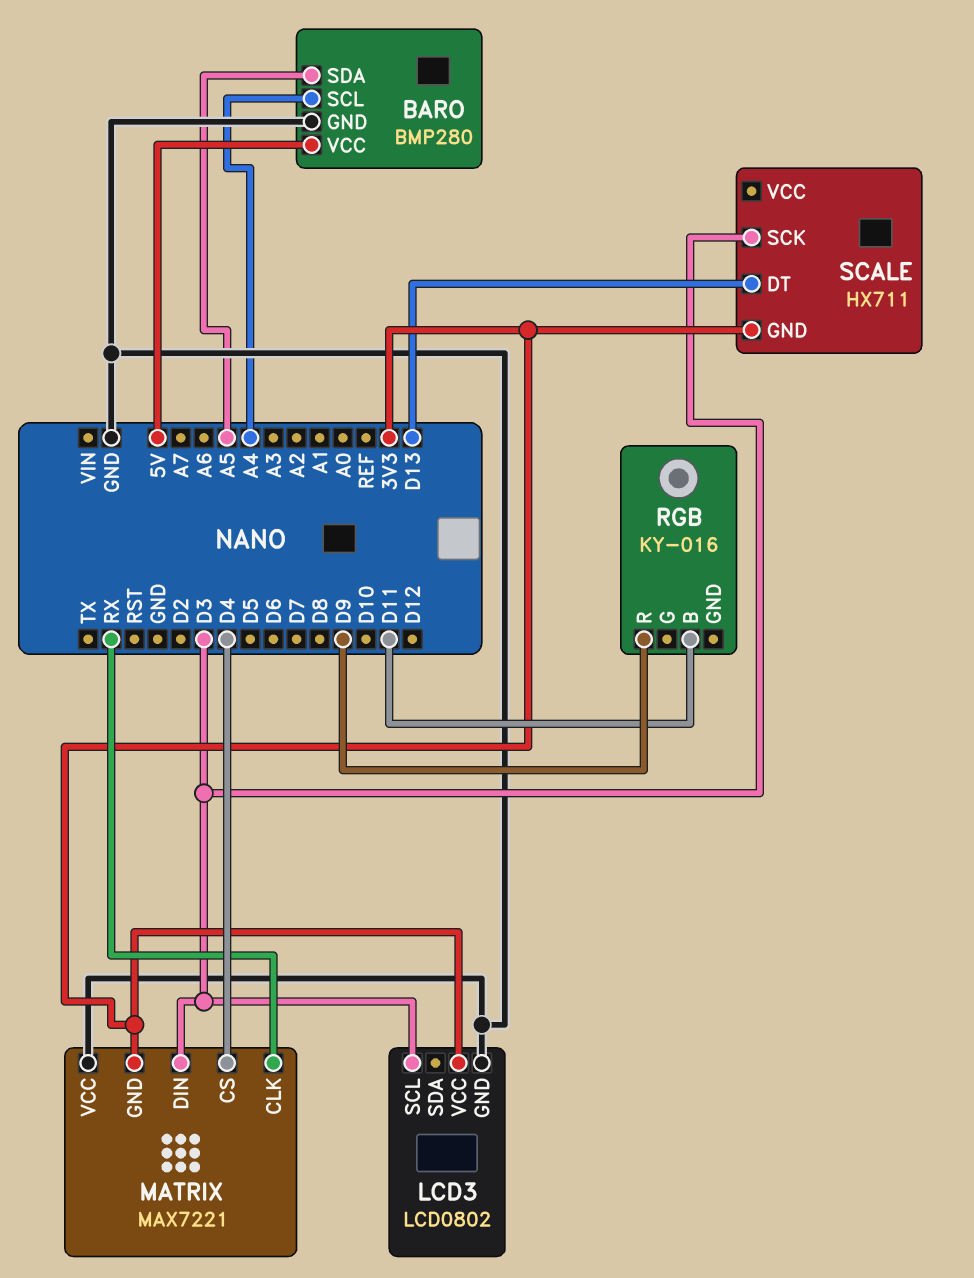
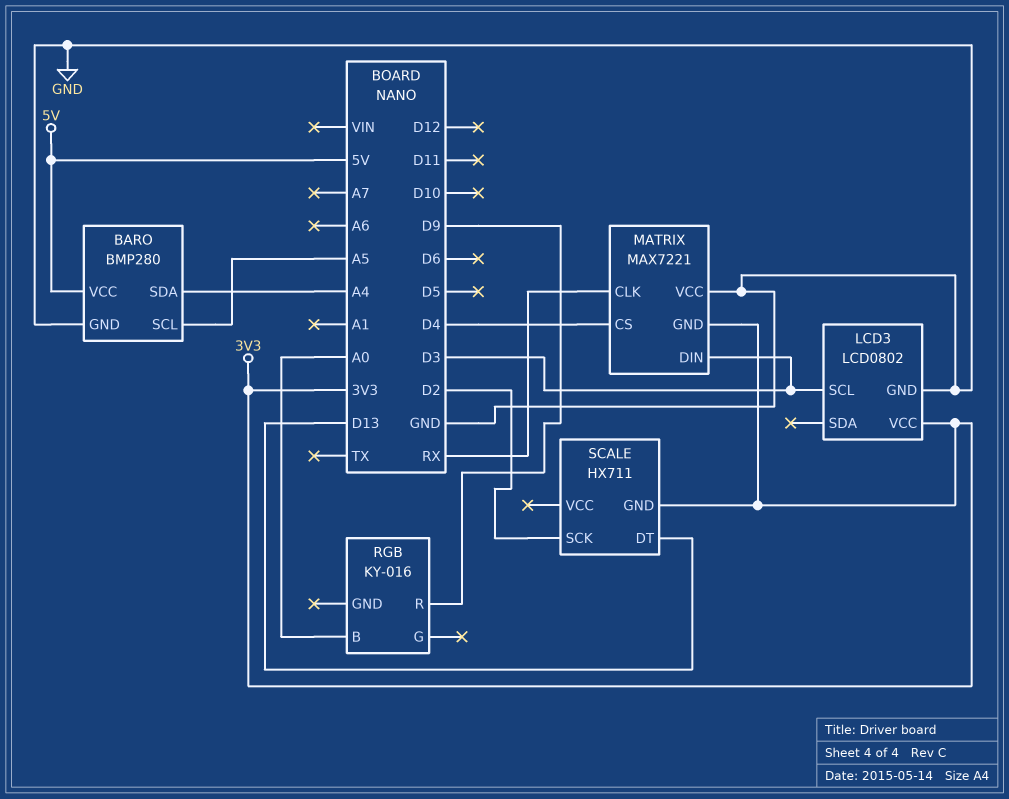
BARO pin SCL: A4 -> A5
BARO pin SDA: A5 -> A4
RGB pin B: D11 -> A0
SCALE pin SCK: D3 -> D2

